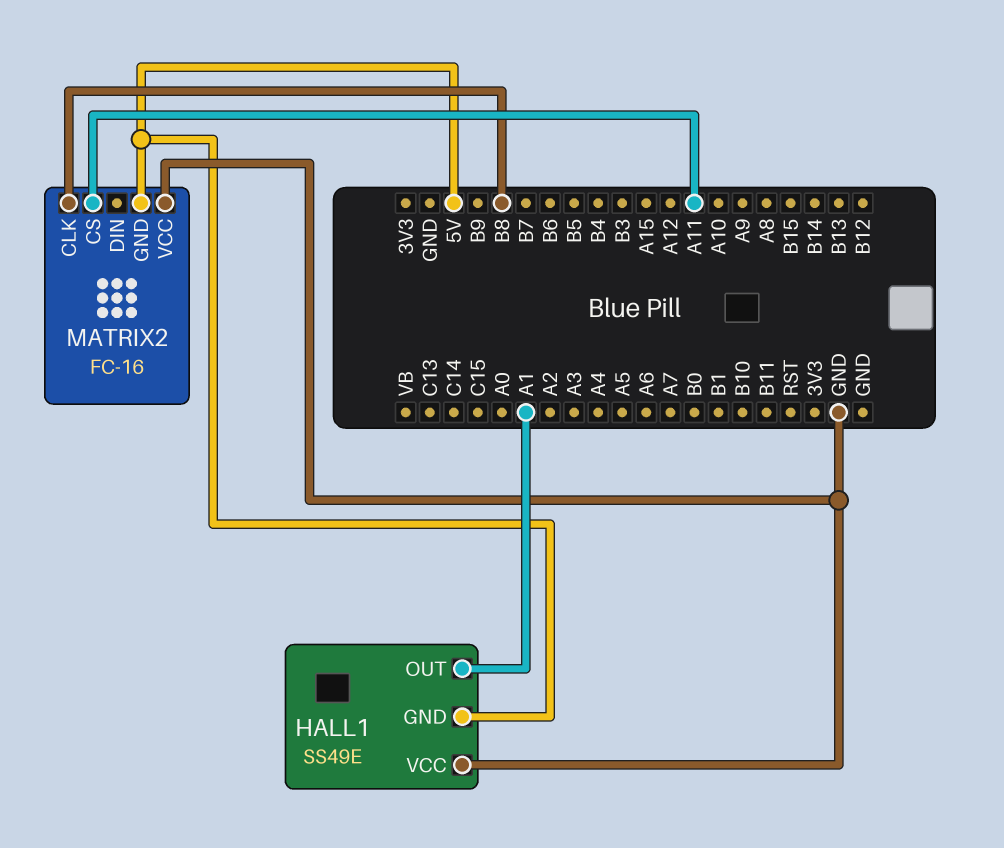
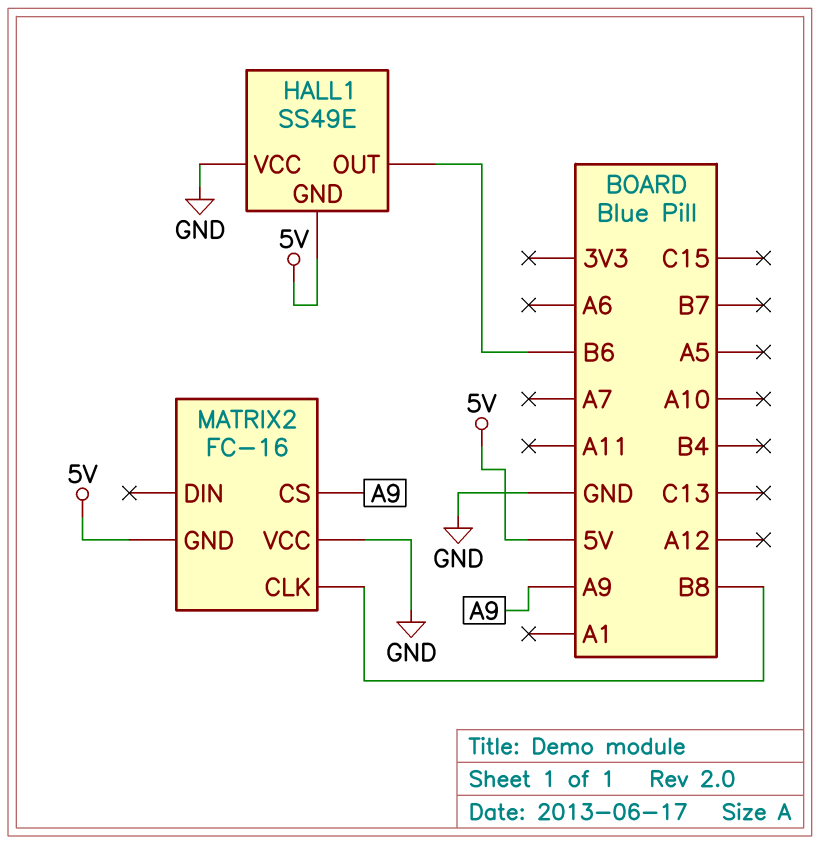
HALL1 pin OUT: A1 -> B6
MATRIX2 pin CS: A11 -> A9

